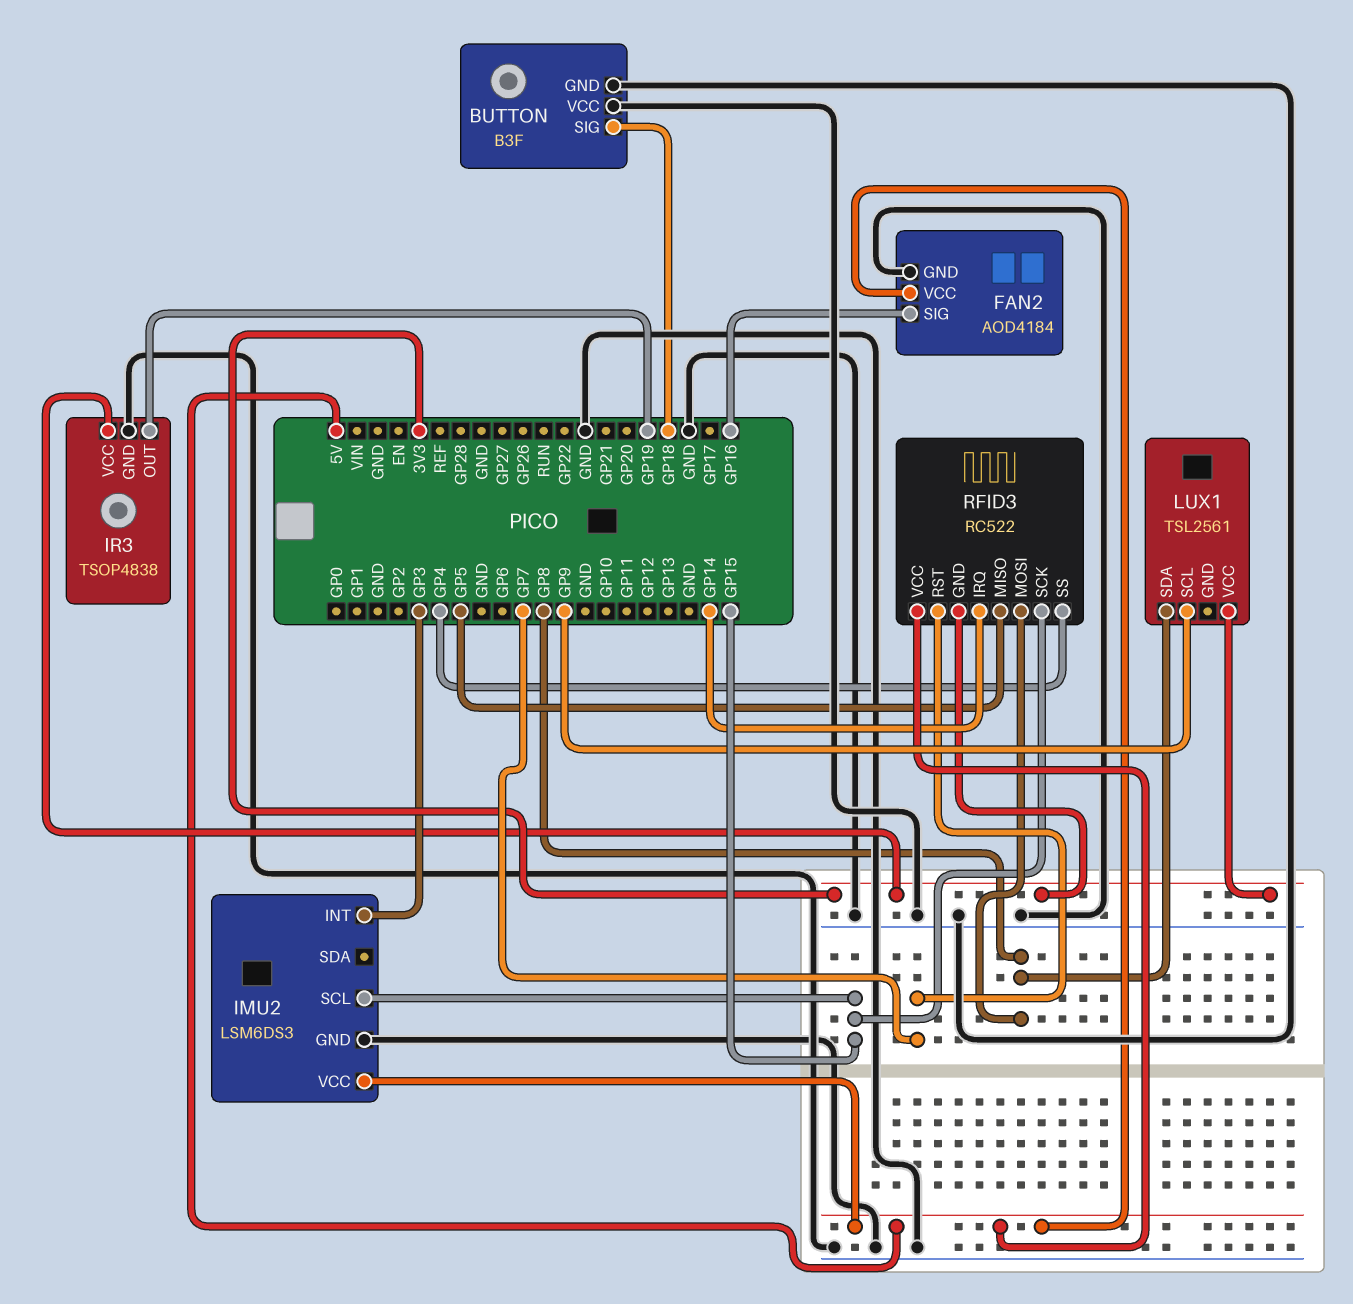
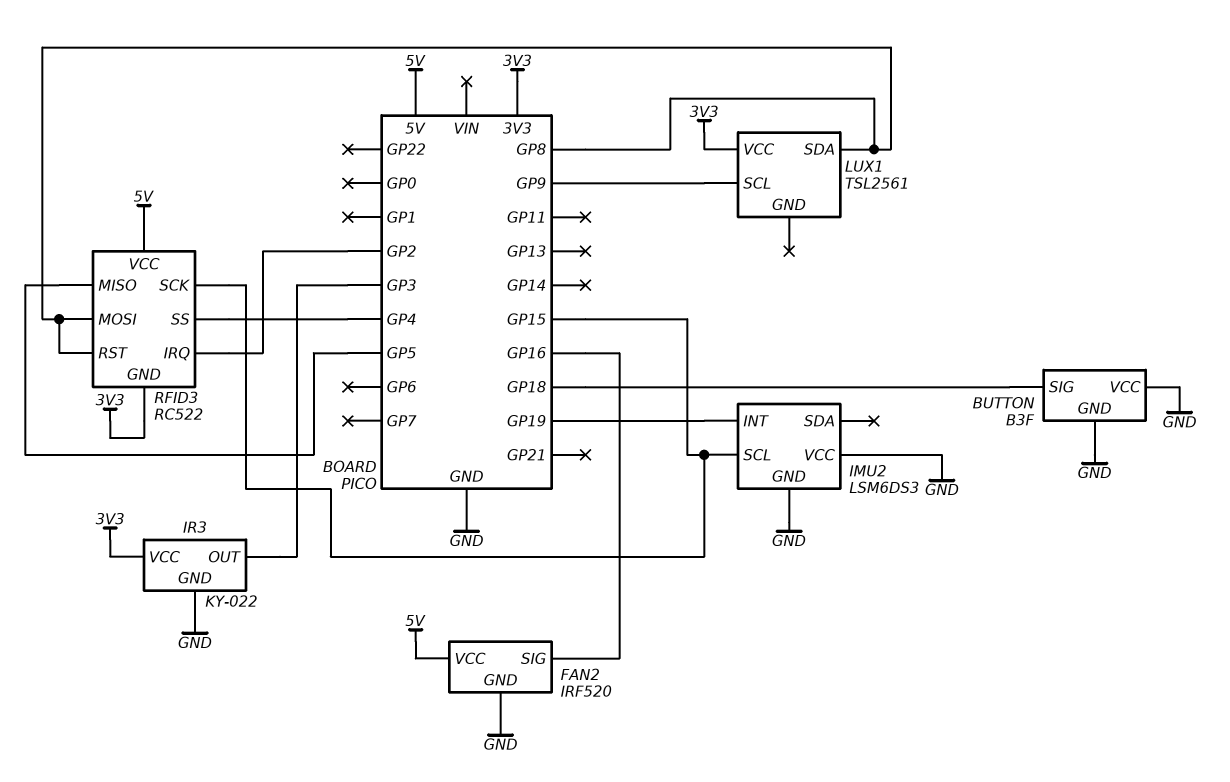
FAN2: AOD4184 -> IRF520
IMU2 pin INT: GP3 -> GP19
IMU2 pin VCC: 5V -> GND
IR3: TSOP4838 -> KY-022
IR3 pin OUT: GP19 -> GP3
RFID3 pin IRQ: GP14 -> GP2
RFID3 pin RST: GP7 -> GP8

